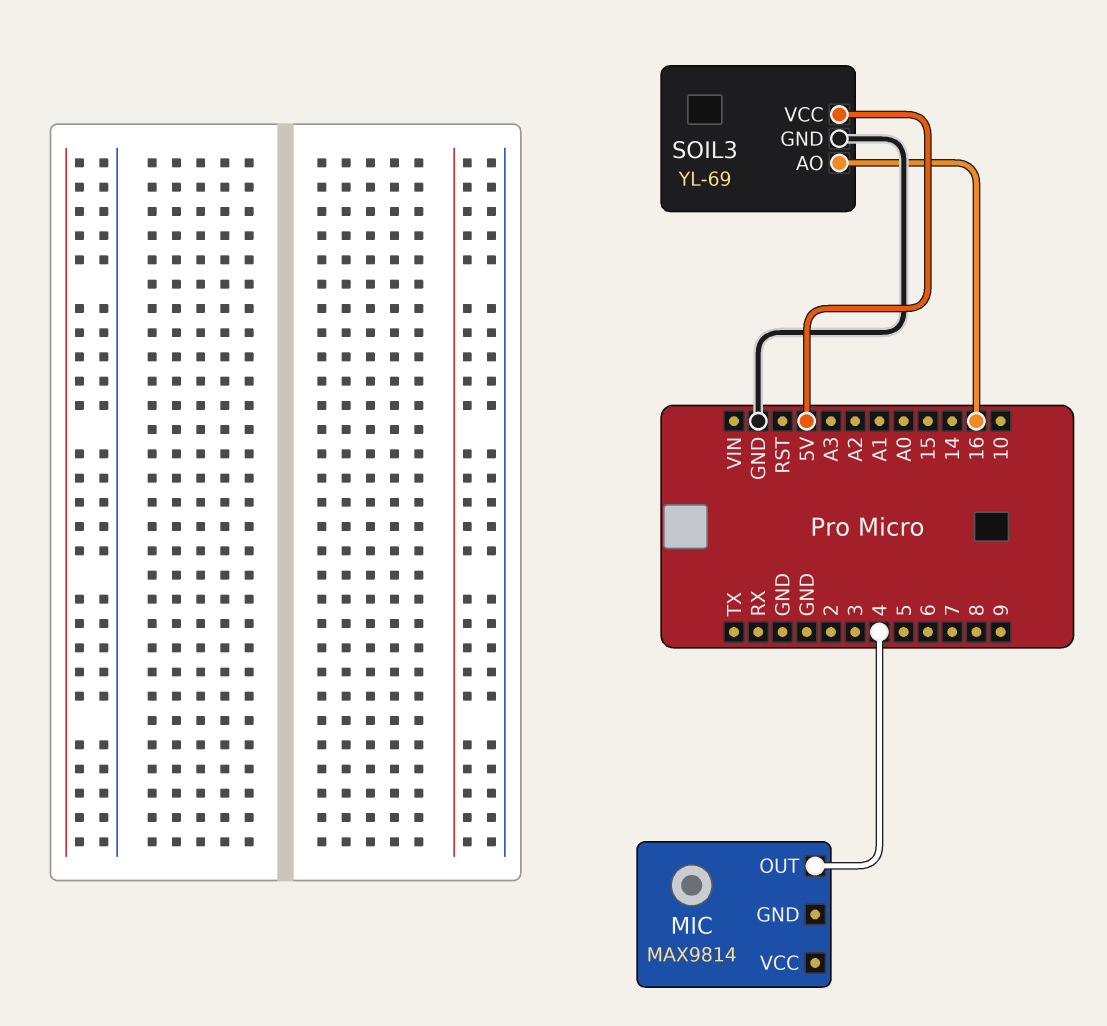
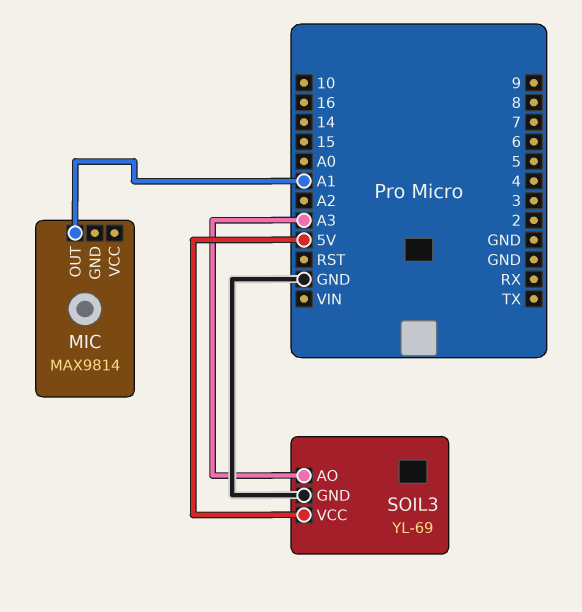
MIC pin OUT: 4 -> A1
SOIL3 pin AO: 16 -> A3

